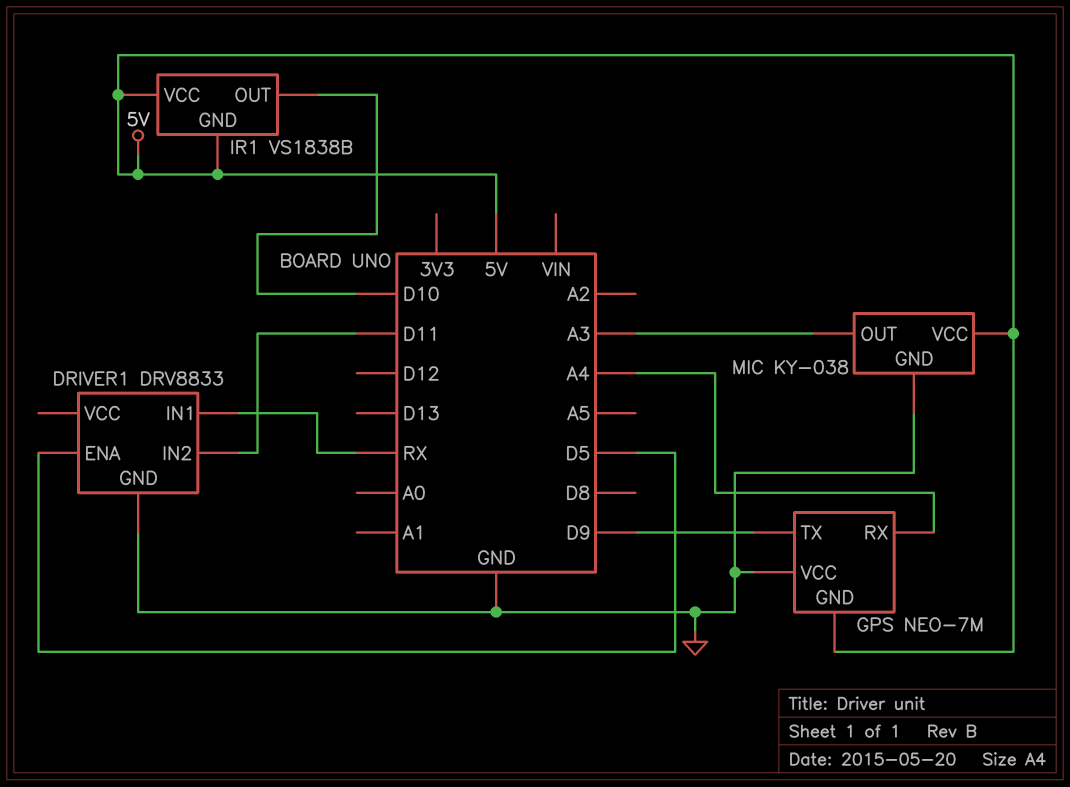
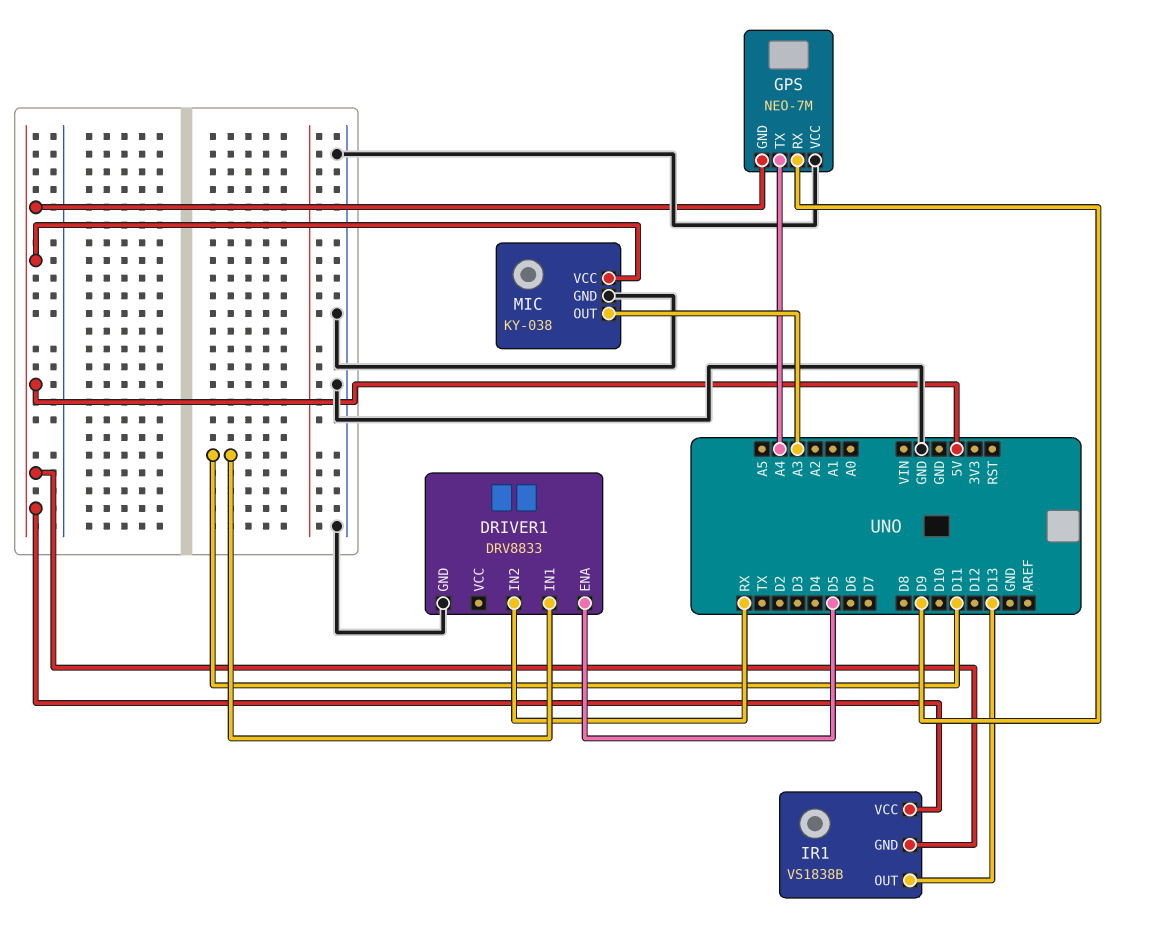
DRIVER1 pin IN1: RX -> D11
DRIVER1 pin IN2: D11 -> RX
GPS pin RX: A4 -> D9
GPS pin TX: D9 -> A4
IR1 pin OUT: D10 -> D13

